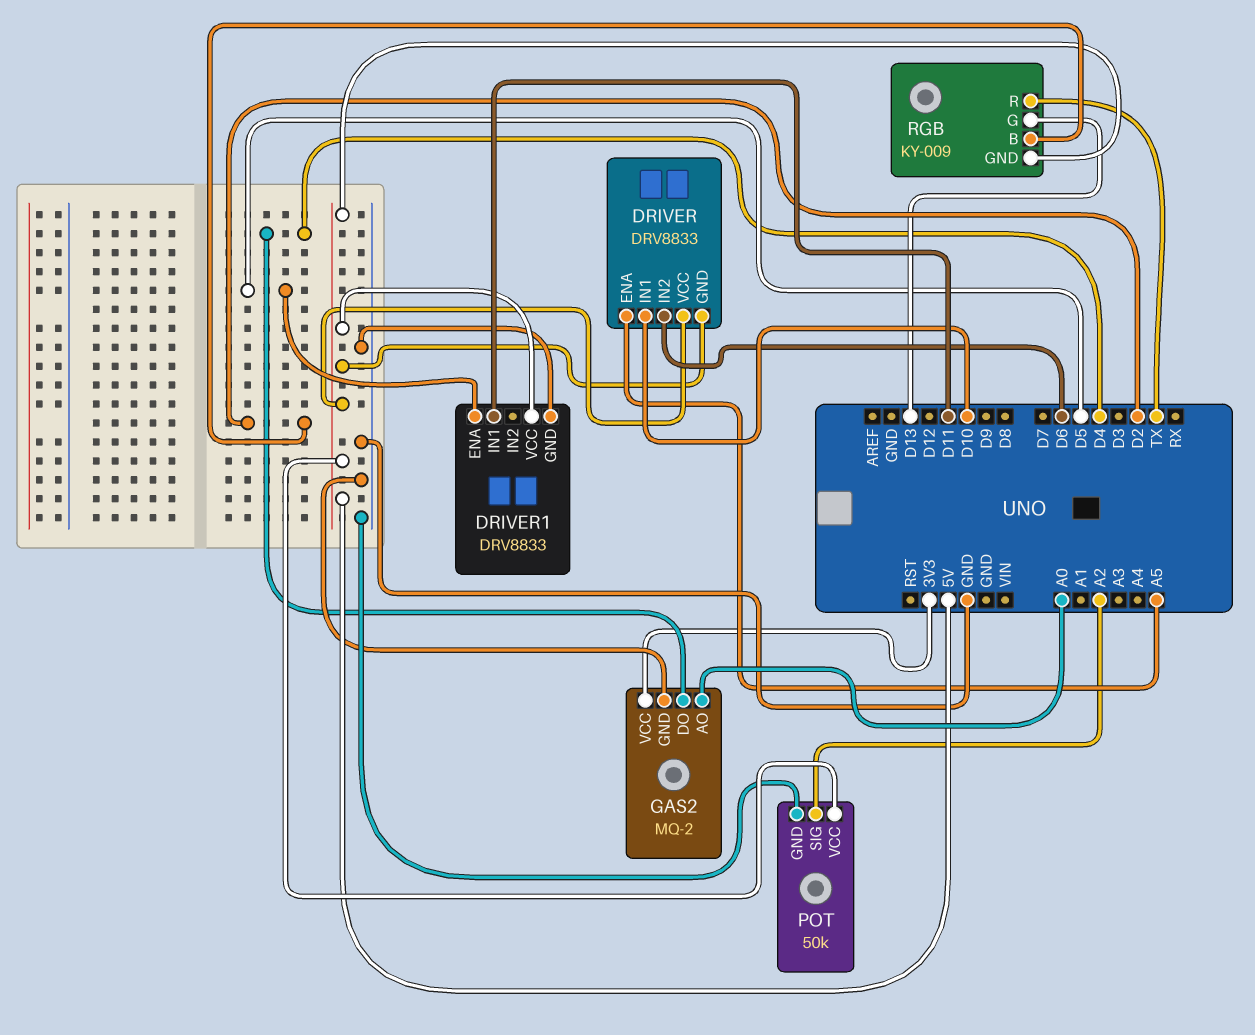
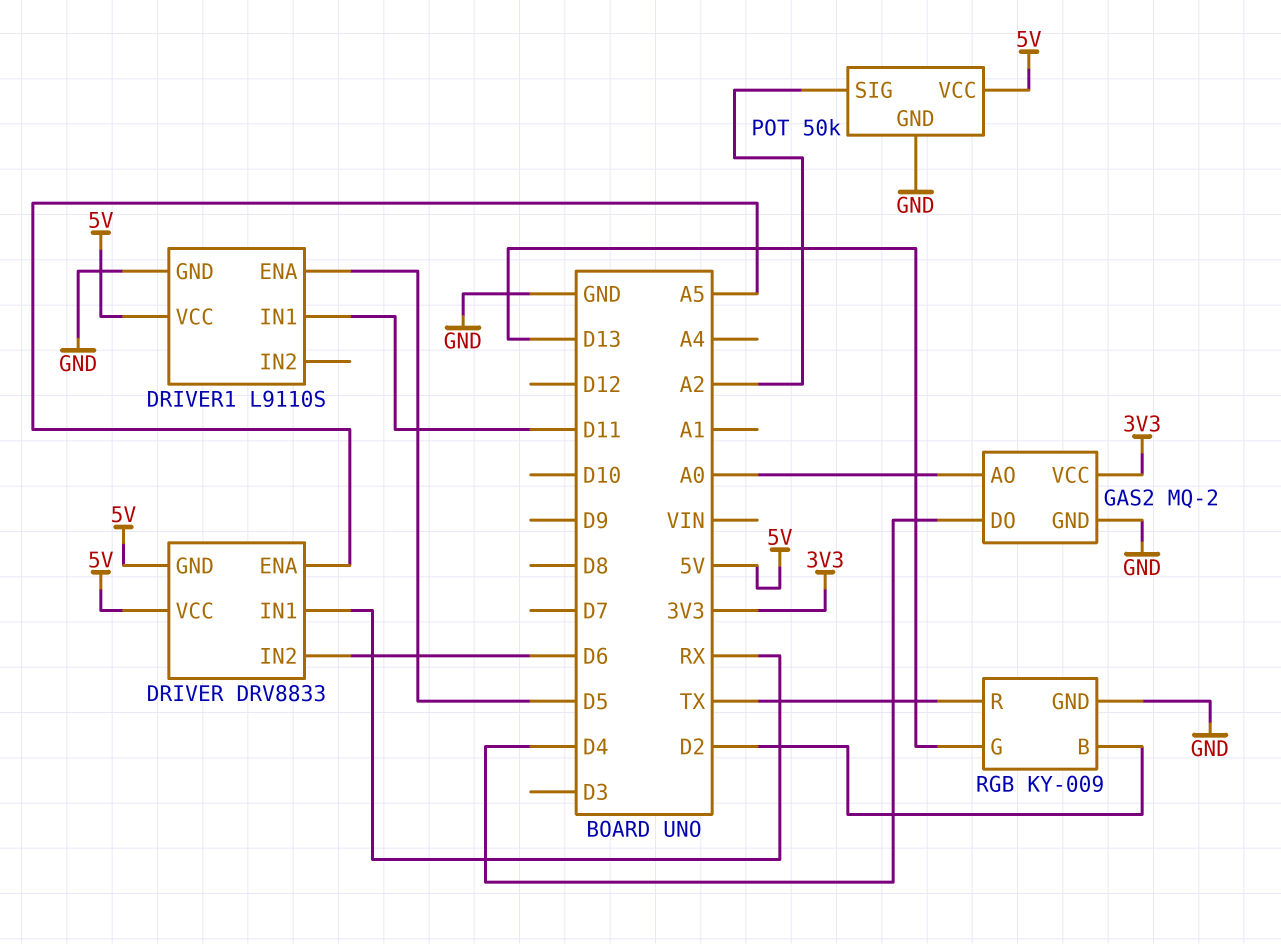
DRIVER pin IN1: D10 -> RX
DRIVER1: DRV8833 -> L9110S
RGB pin GND: 5V -> GND

